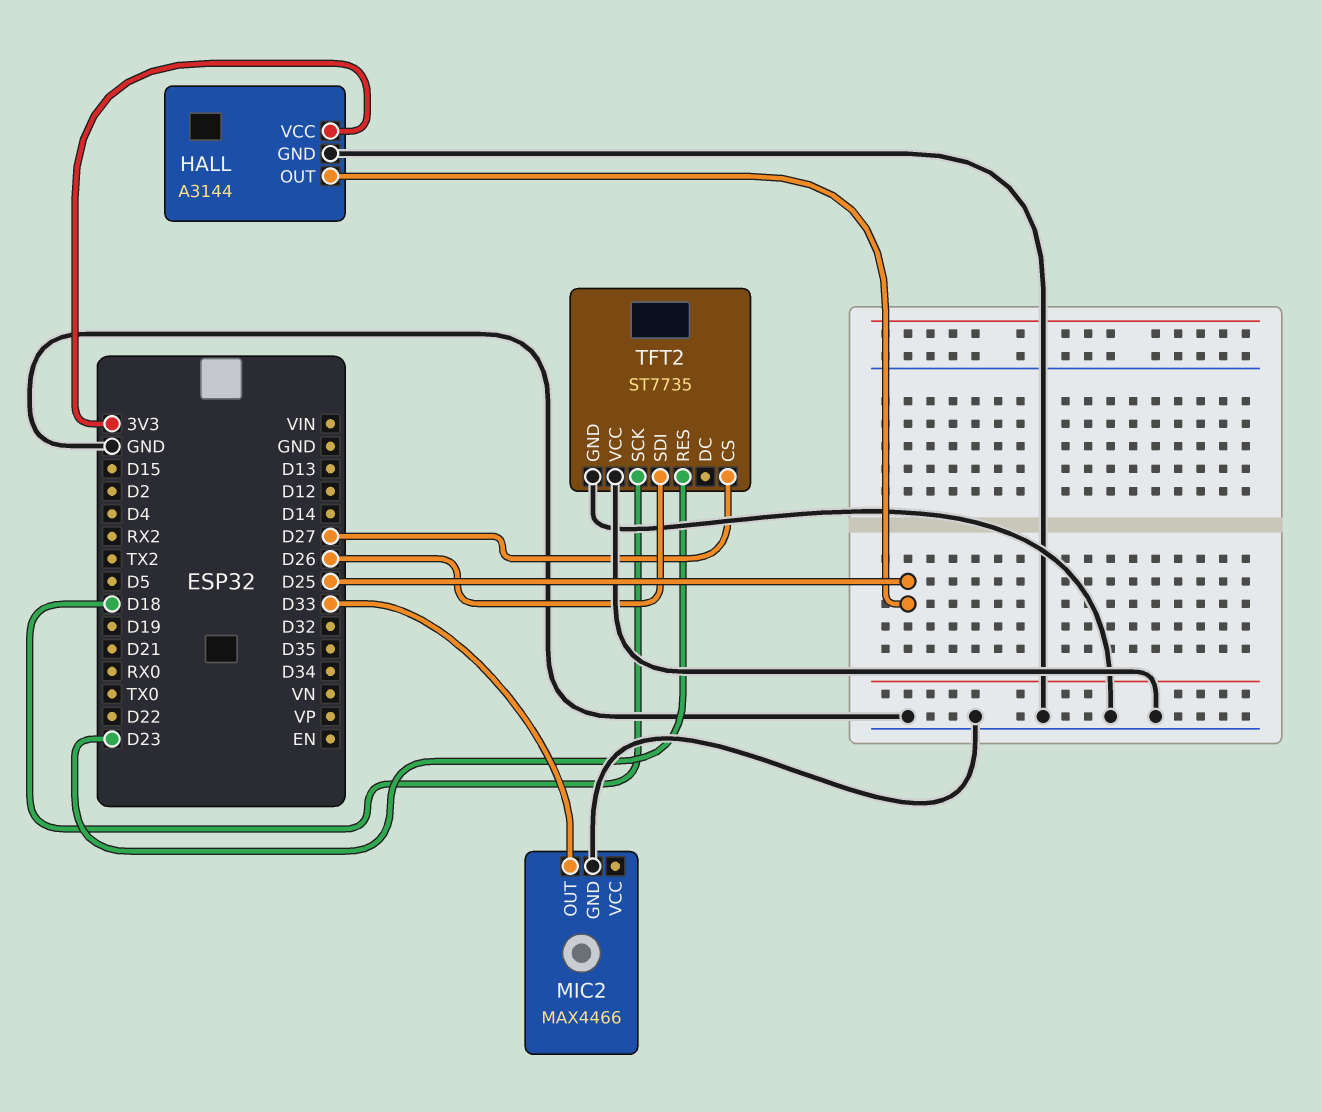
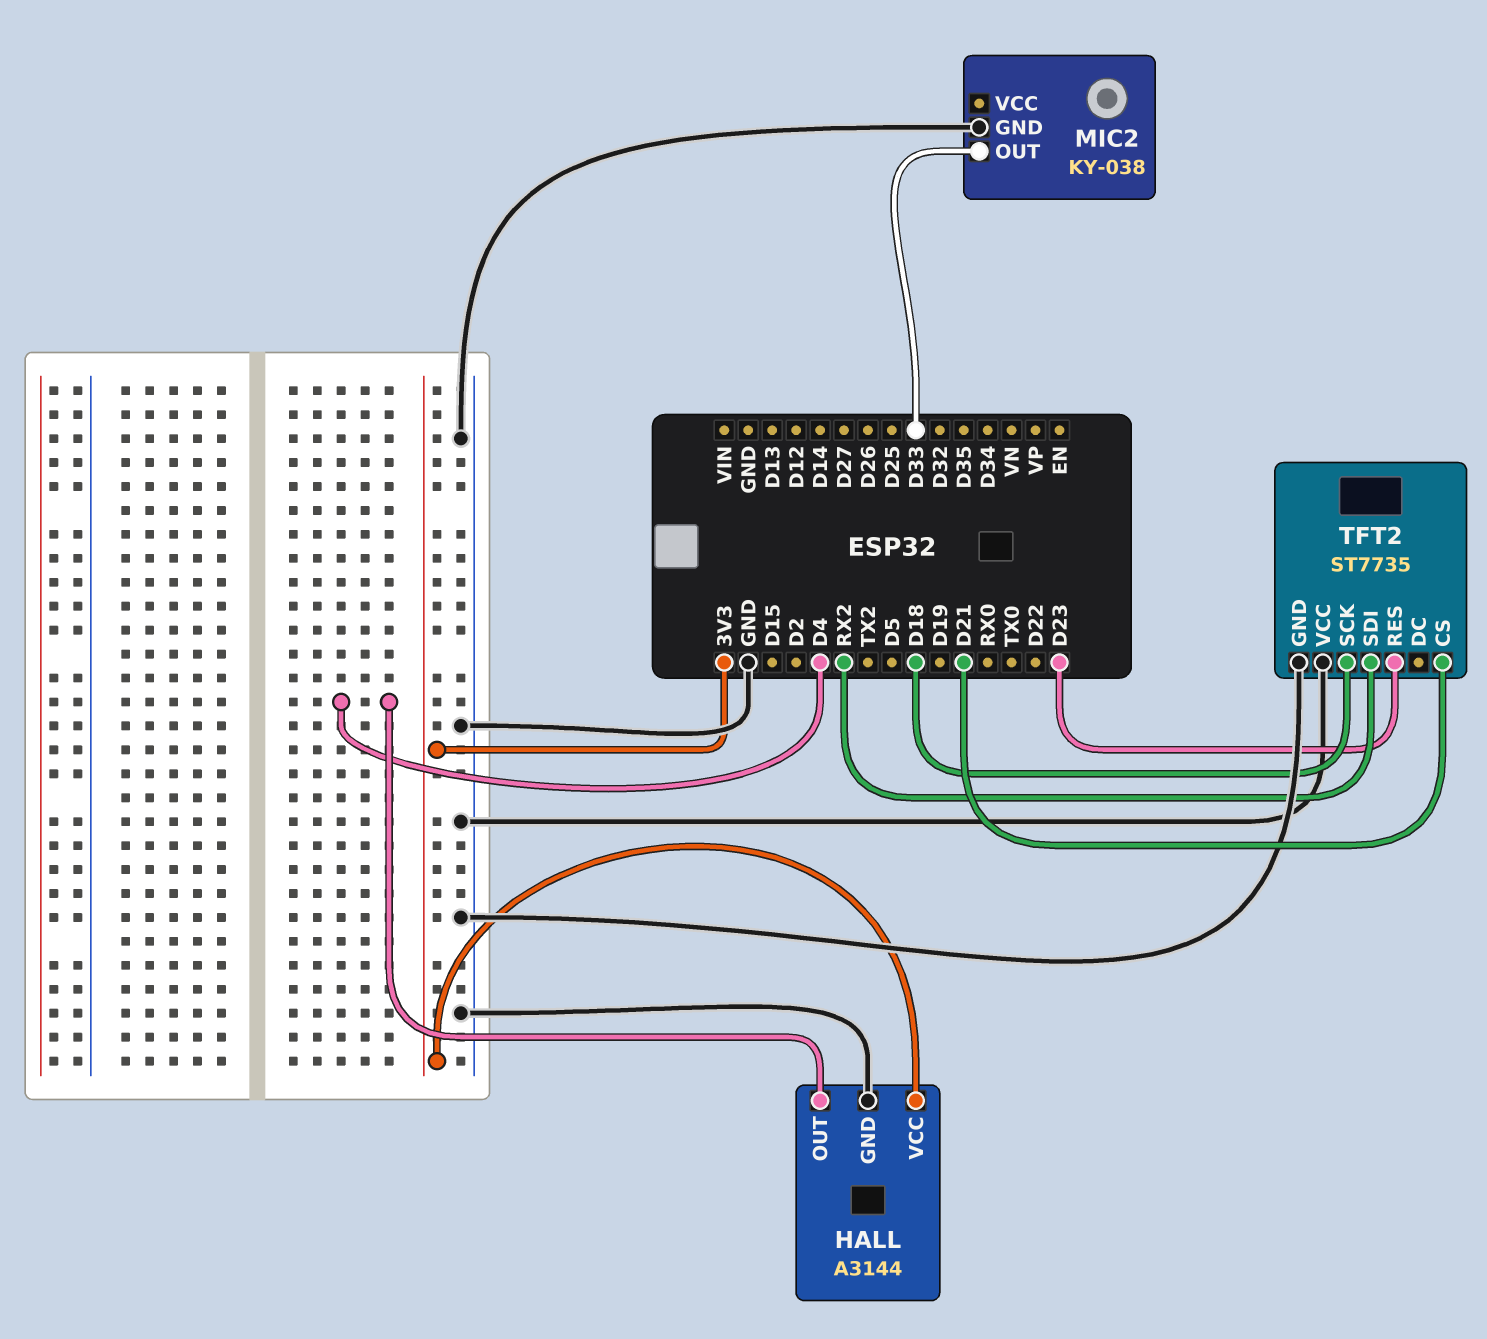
HALL pin OUT: D25 -> D4
MIC2: MAX4466 -> KY-038
TFT2 pin CS: D27 -> D21
TFT2 pin SDI: D26 -> RX2

